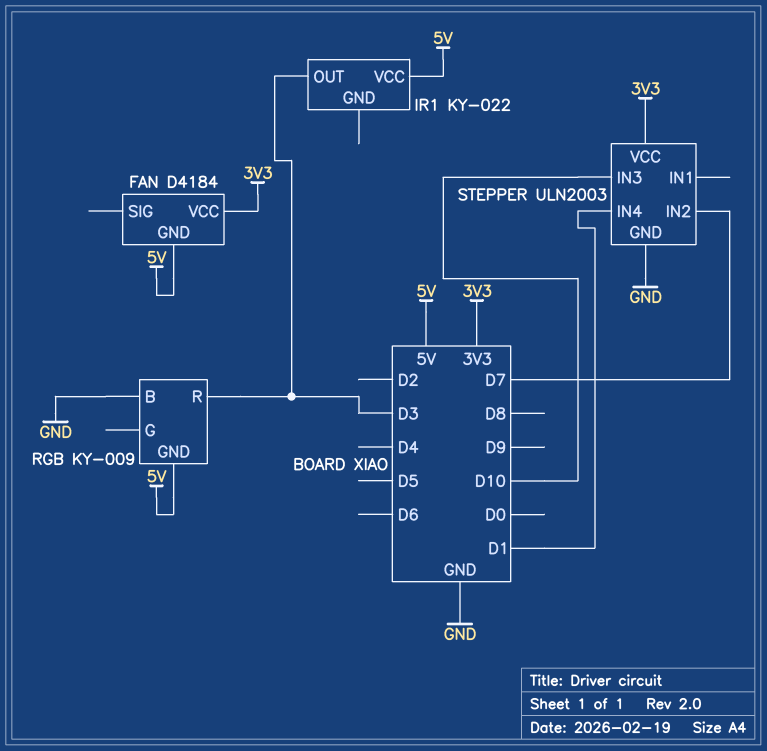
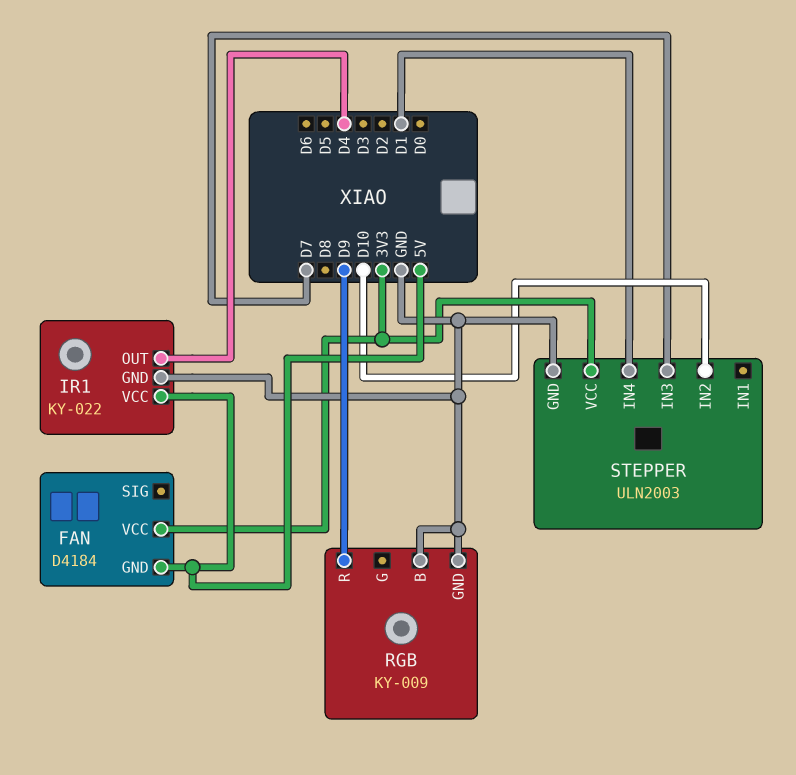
IR1 pin GND: none -> GND
IR1 pin OUT: D3 -> D4
RGB pin GND: 5V -> GND
RGB pin R: D3 -> D9
STEPPER pin IN2: D7 -> D10
STEPPER pin IN3: D10 -> D7

